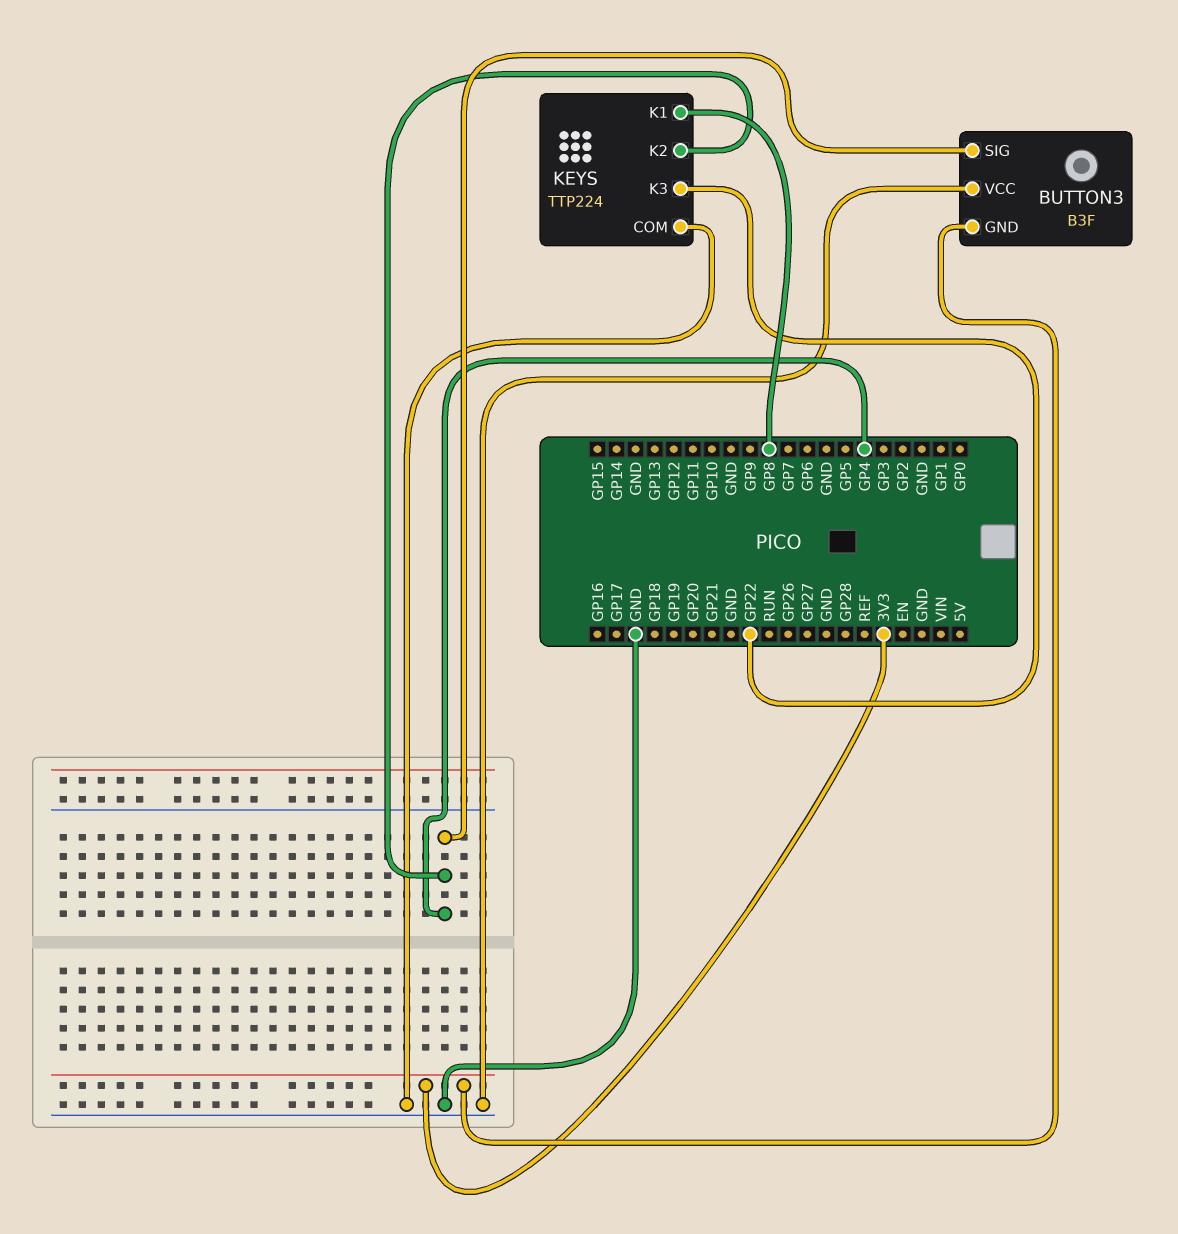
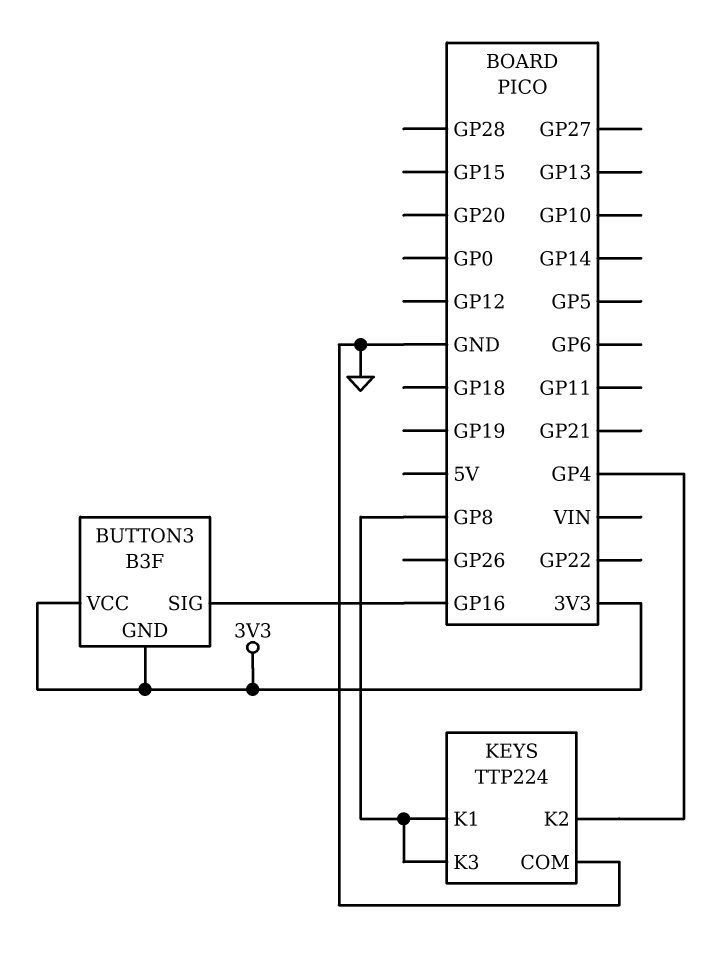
BUTTON3 pin SIG: GP4 -> GP16
BUTTON3 pin VCC: GND -> 3V3
KEYS pin K3: GP22 -> GP8

